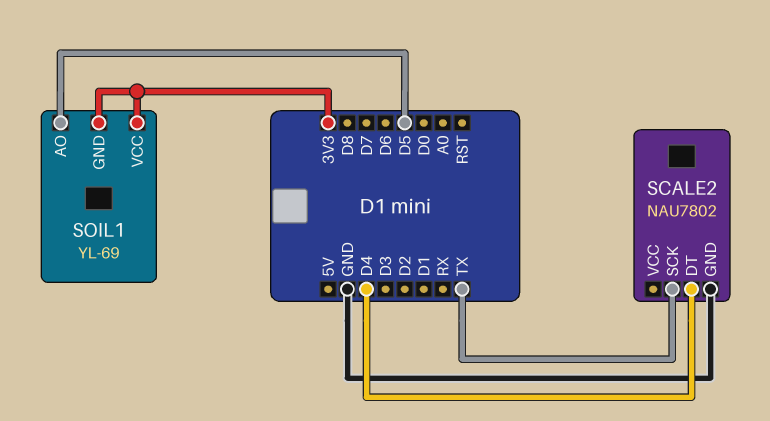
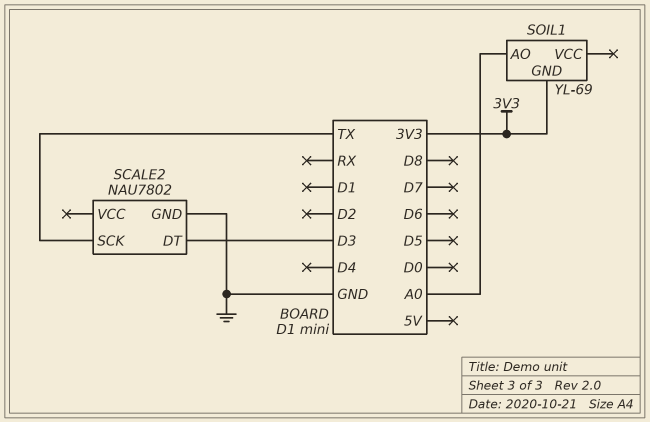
SCALE2 pin DT: D4 -> D3
SOIL1 pin AO: D5 -> A0
SOIL1 pin VCC: 3V3 -> none

